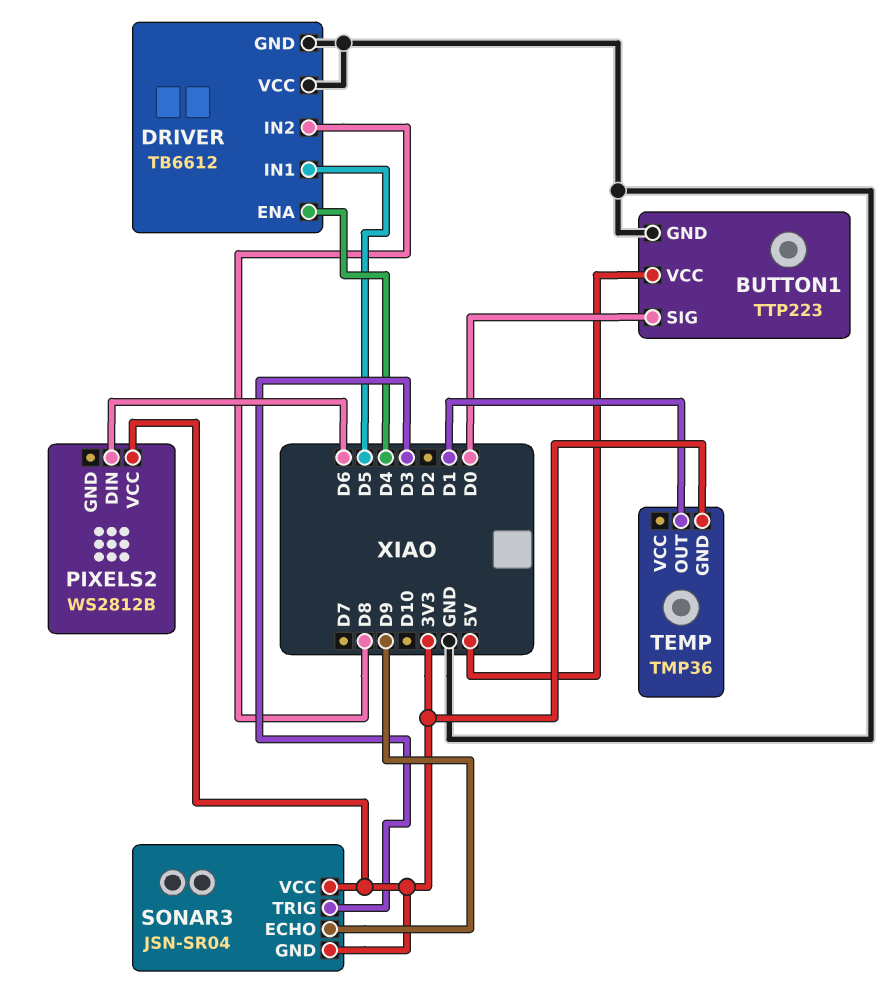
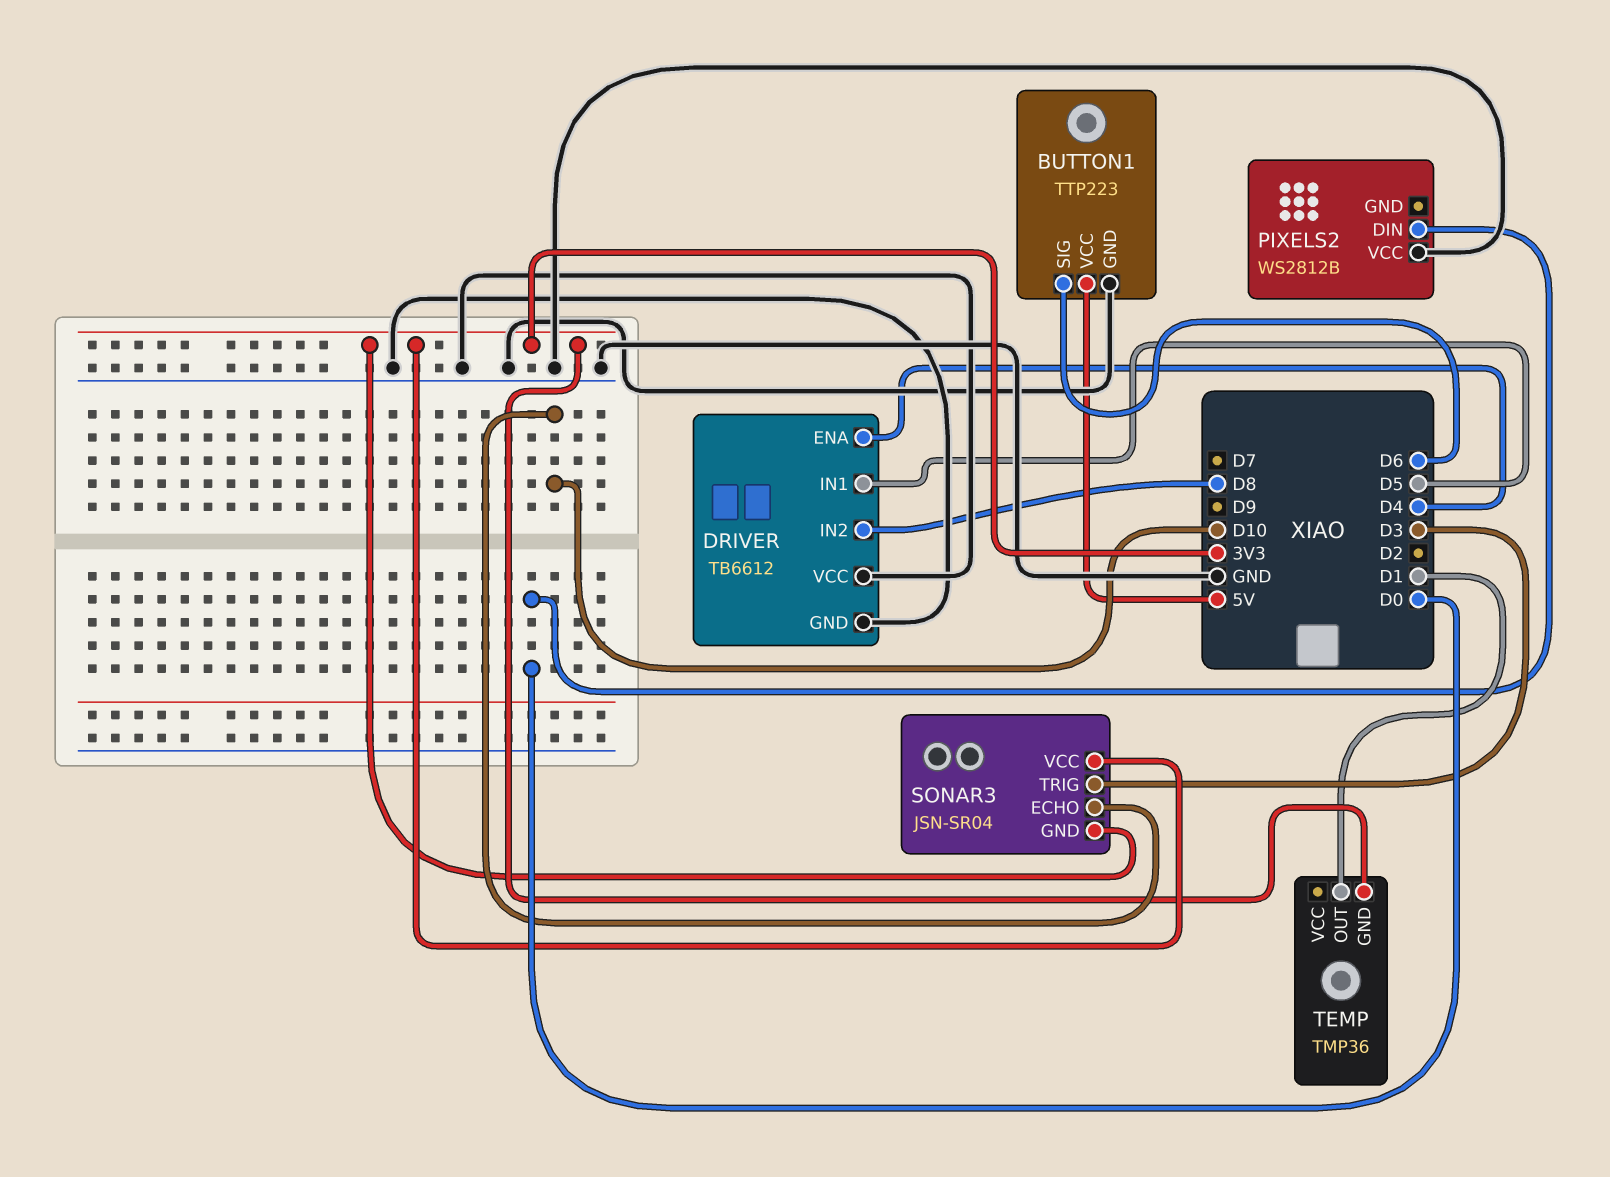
BUTTON1 pin SIG: D0 -> D6
PIXELS2 pin DIN: D6 -> D0
PIXELS2 pin VCC: 3V3 -> GND
SONAR3 pin ECHO: D9 -> D10

